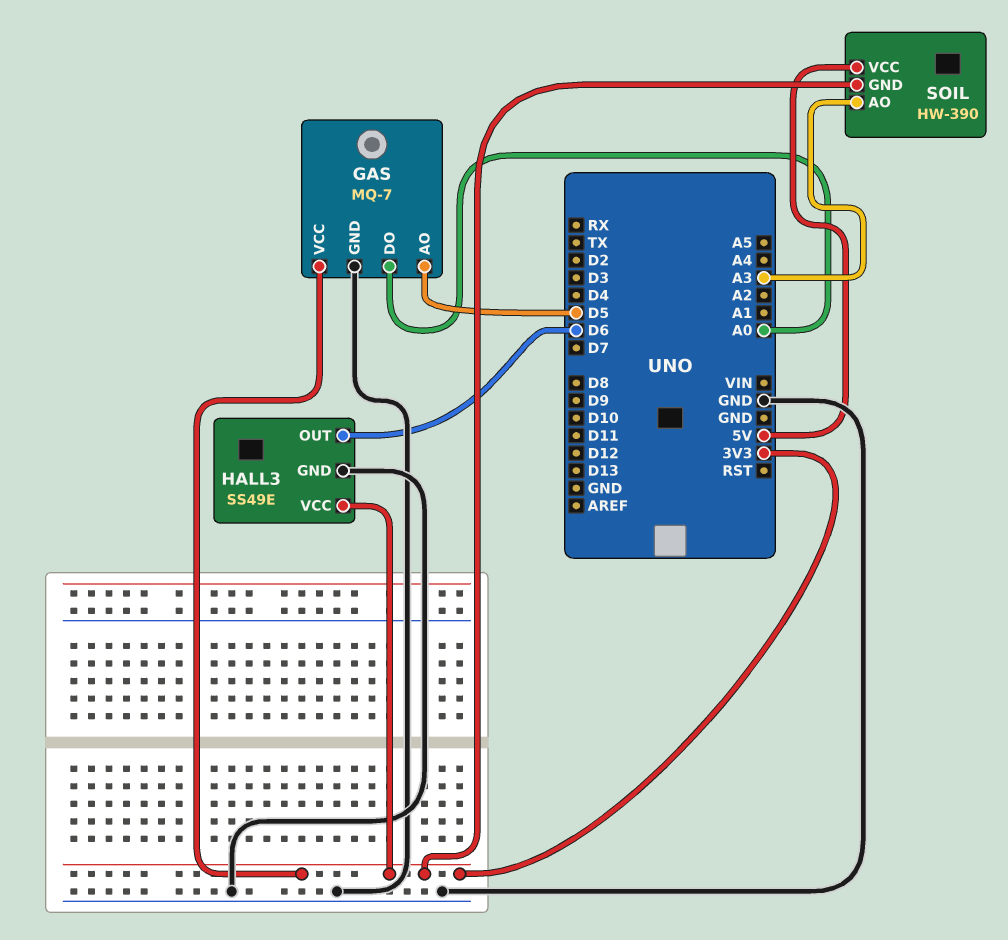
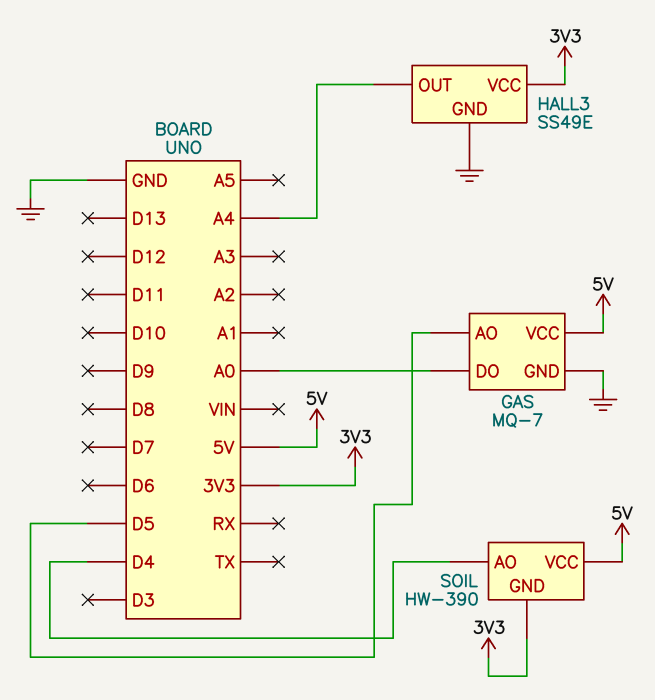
GAS pin VCC: 3V3 -> 5V
HALL3 pin OUT: D6 -> A4
SOIL pin AO: A3 -> D4

